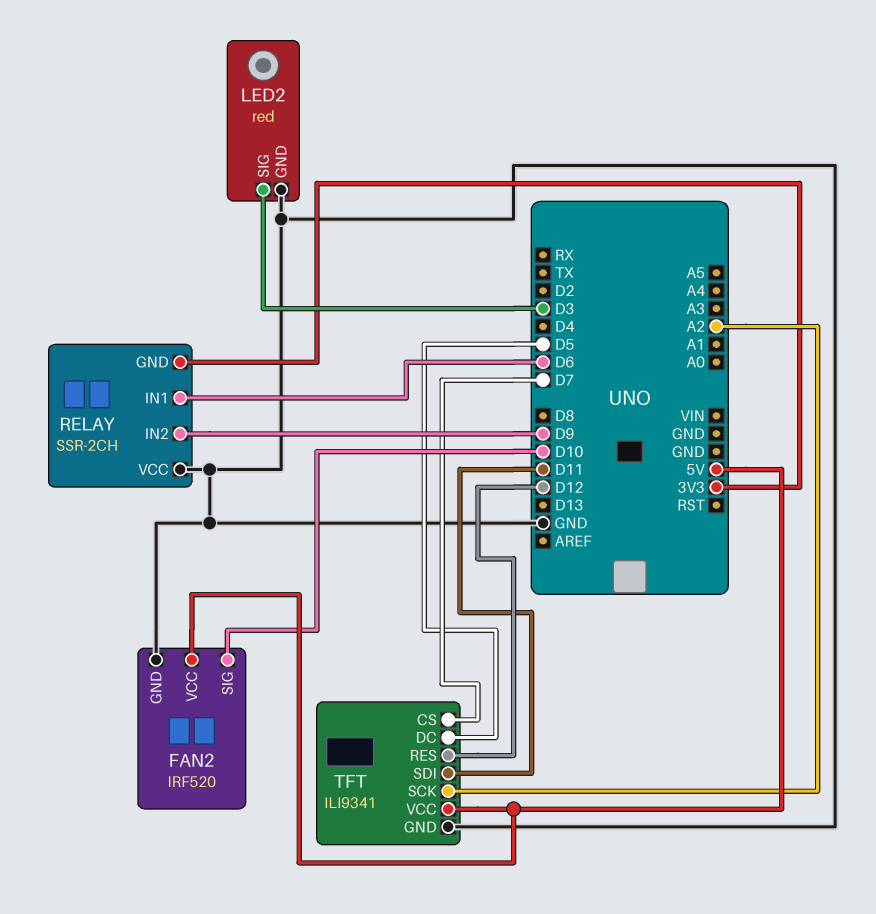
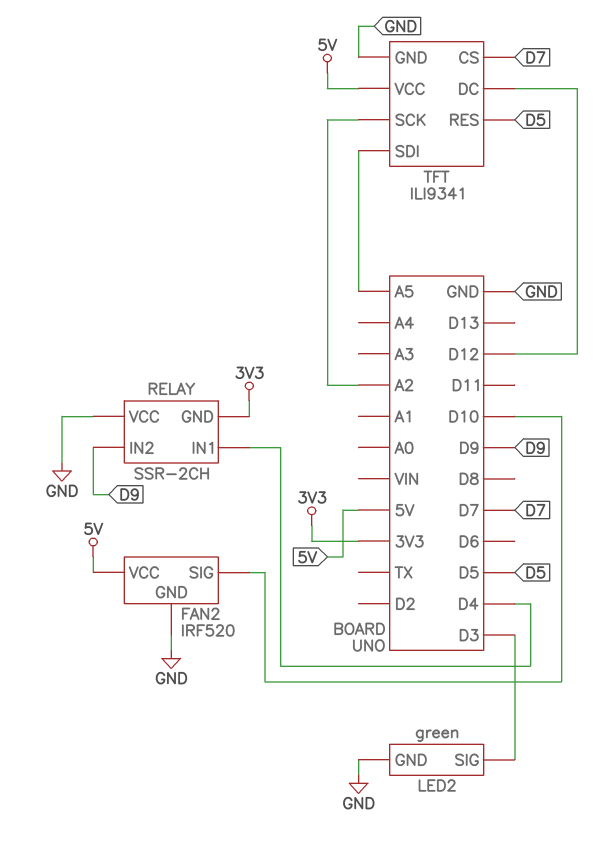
LED2: red -> green
RELAY pin IN1: D6 -> D4
TFT pin DC: D5 -> D12
TFT pin RES: D12 -> D5
TFT pin SDI: D11 -> A5

